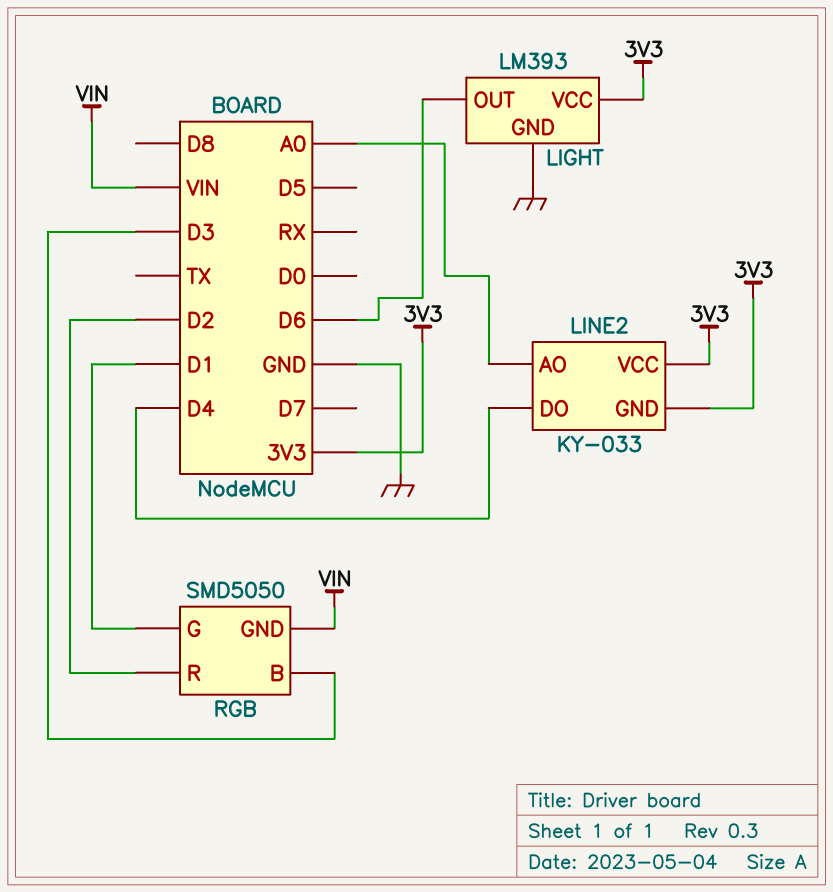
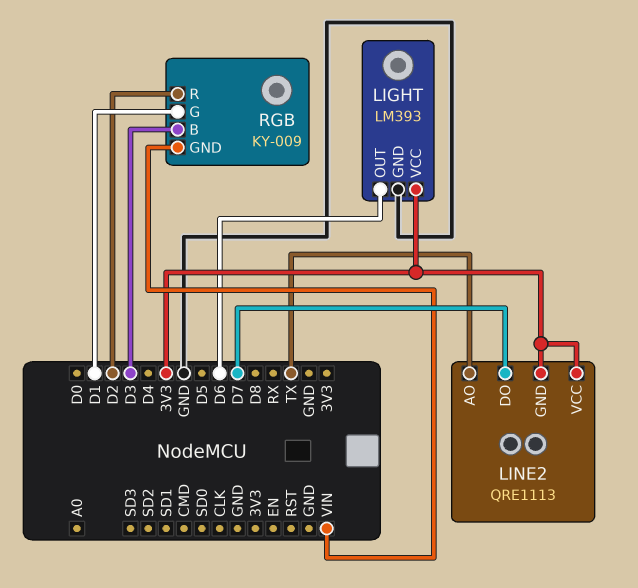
LINE2: KY-033 -> QRE1113
LINE2 pin AO: A0 -> TX
LINE2 pin DO: D4 -> D7
RGB: SMD5050 -> KY-009

